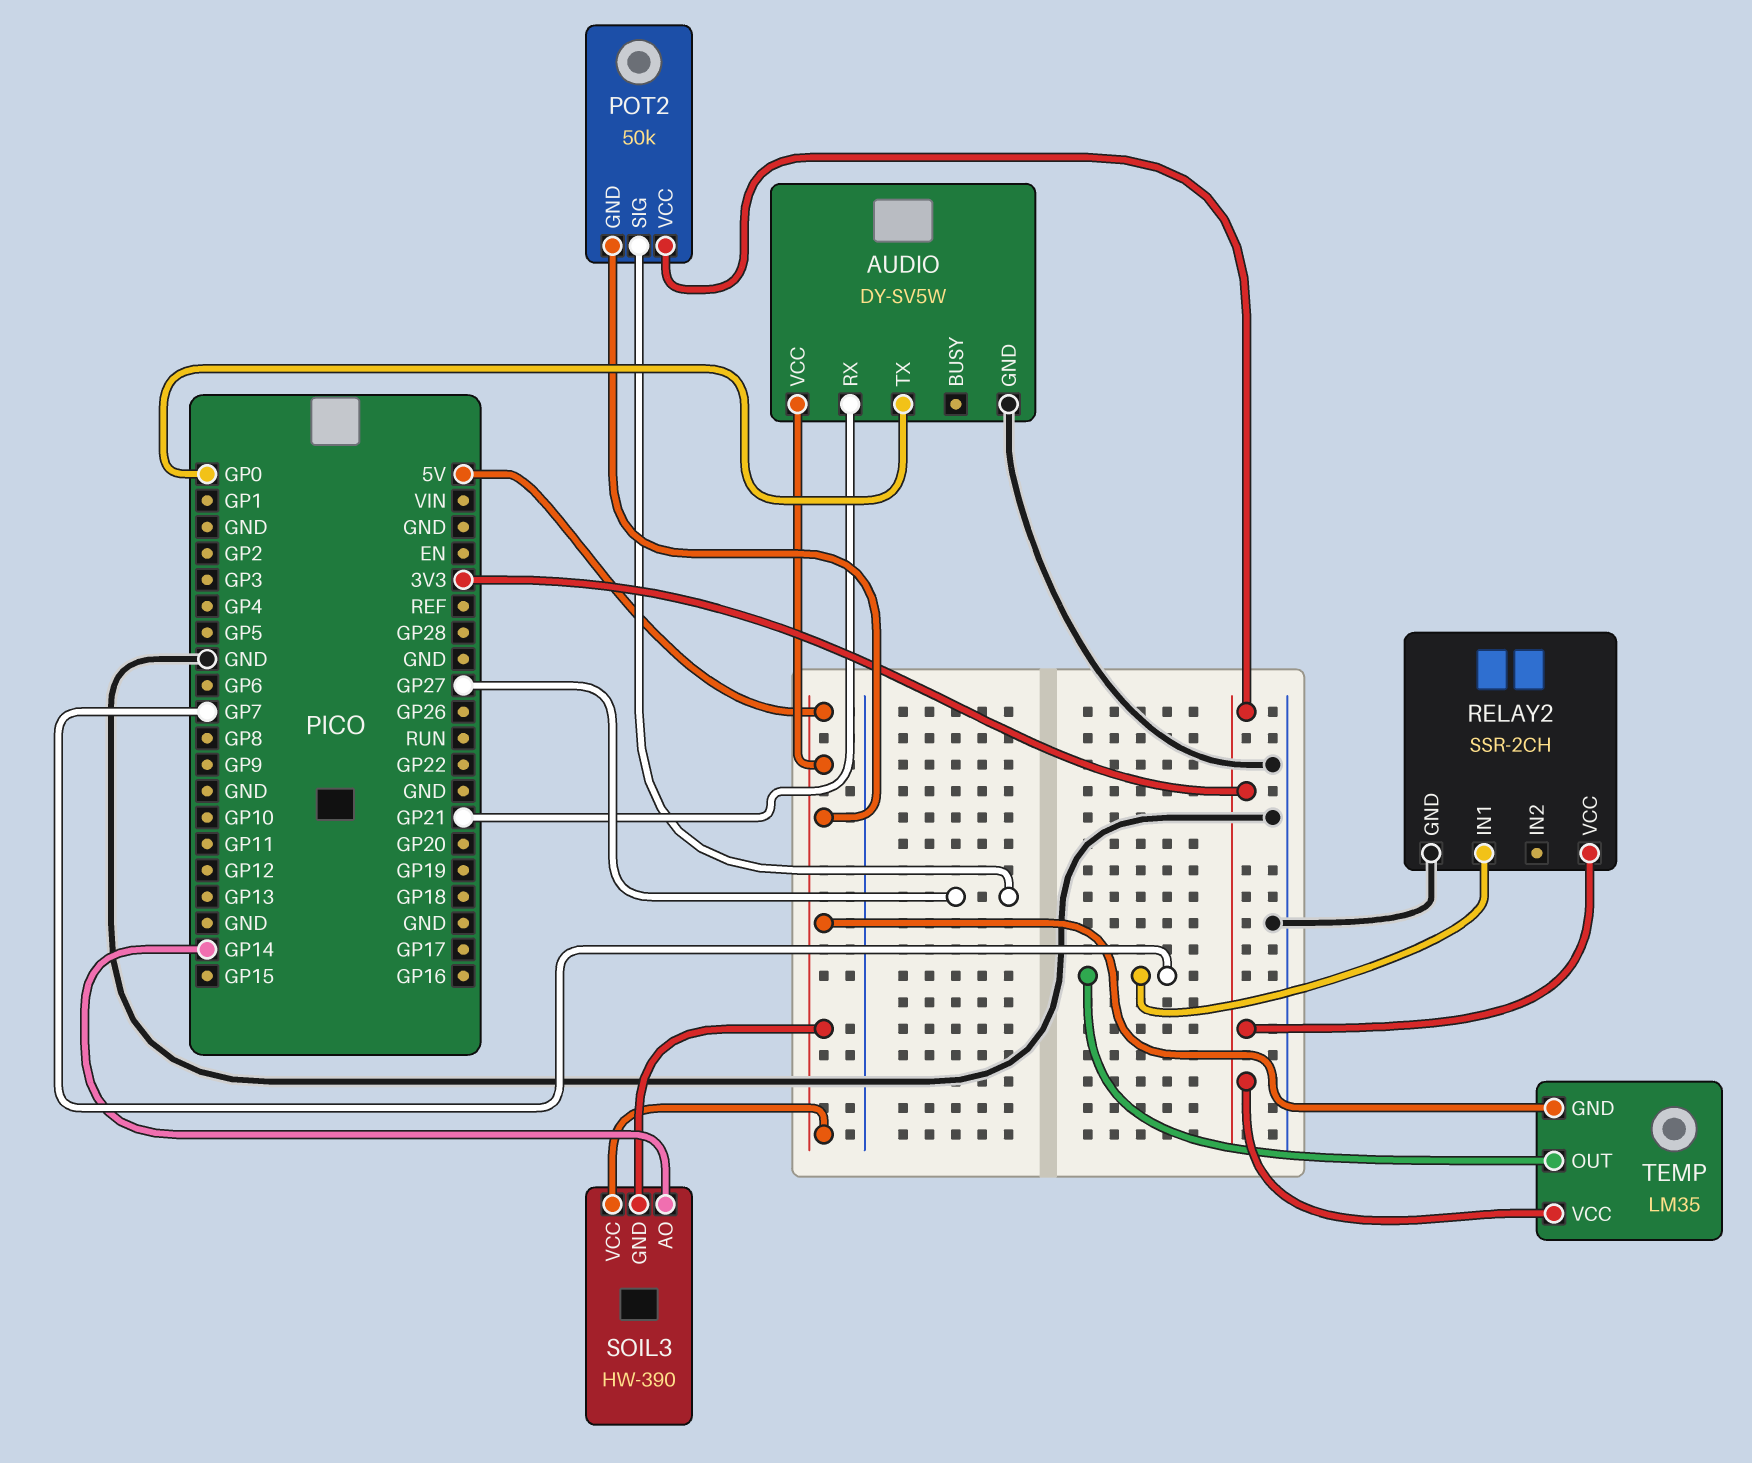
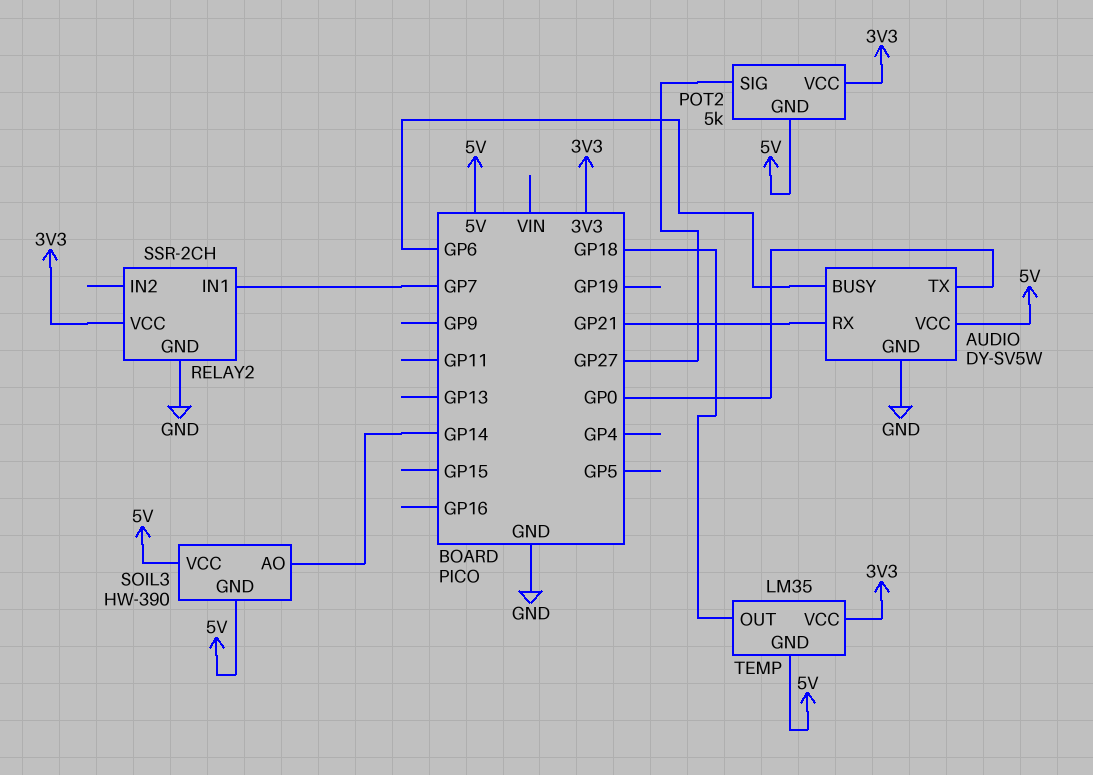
AUDIO pin BUSY: none -> GP6
POT2: 50k -> 5k
TEMP pin OUT: GP7 -> GP18

